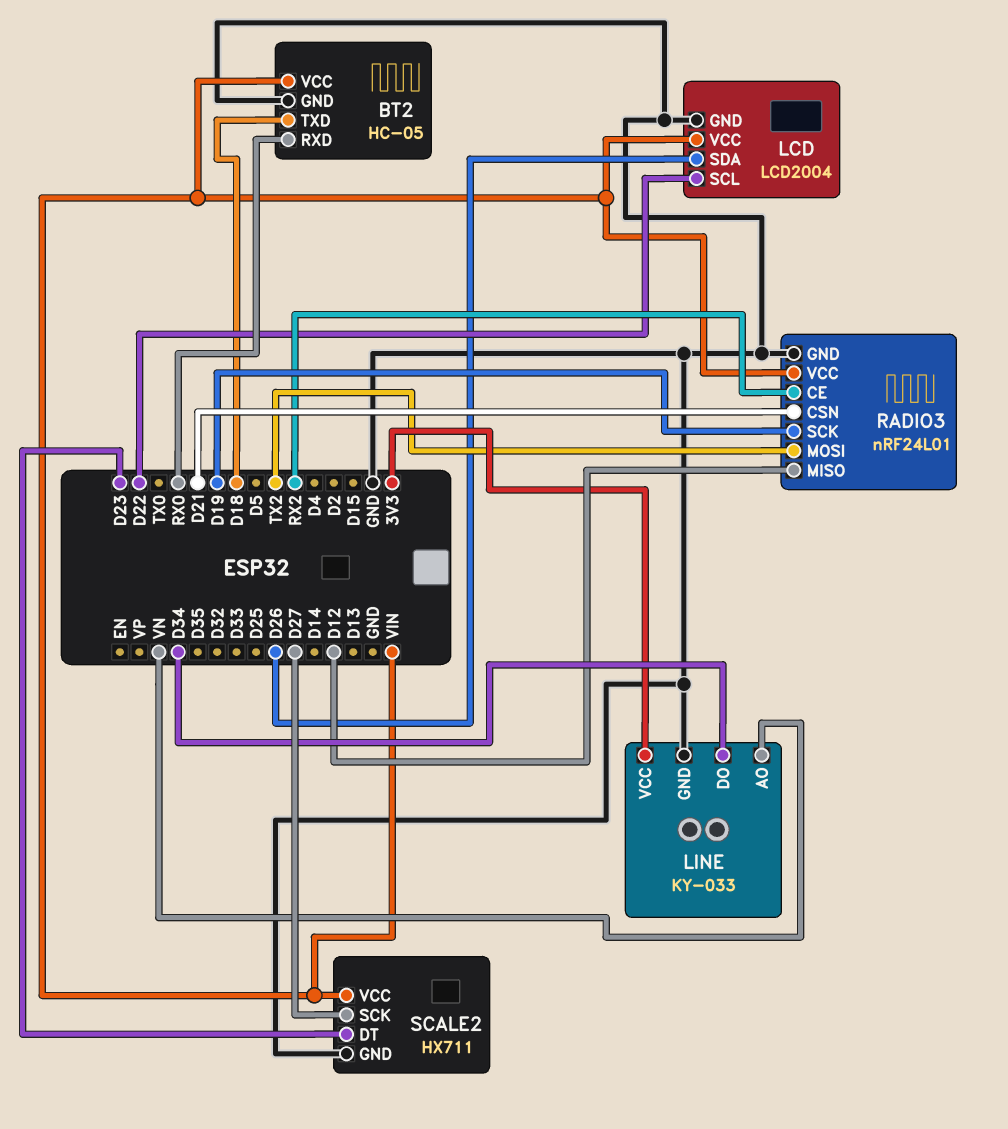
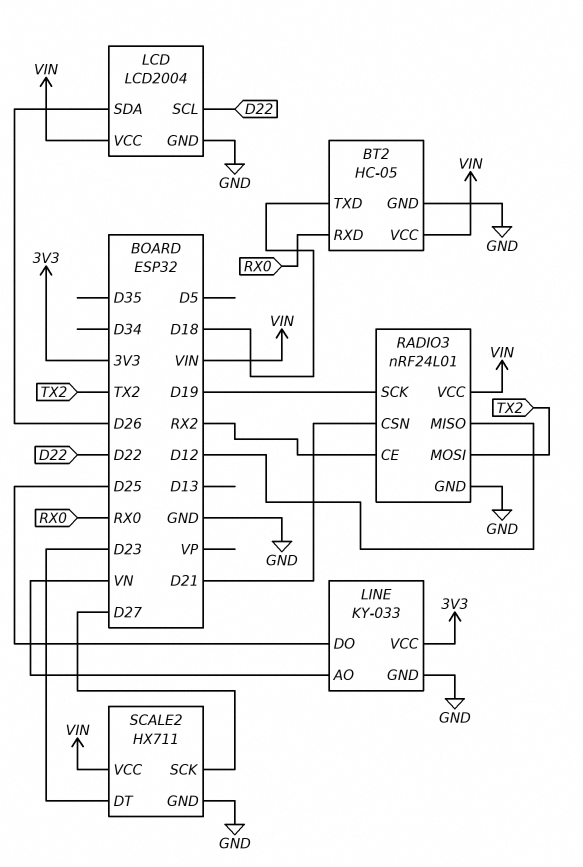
LINE pin DO: D34 -> D25

